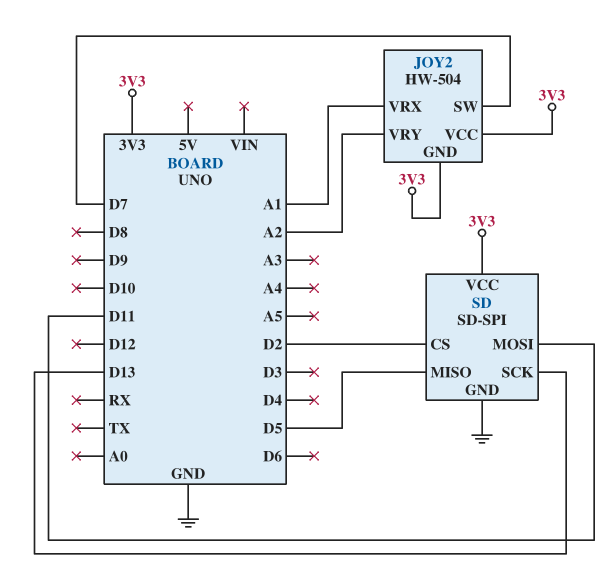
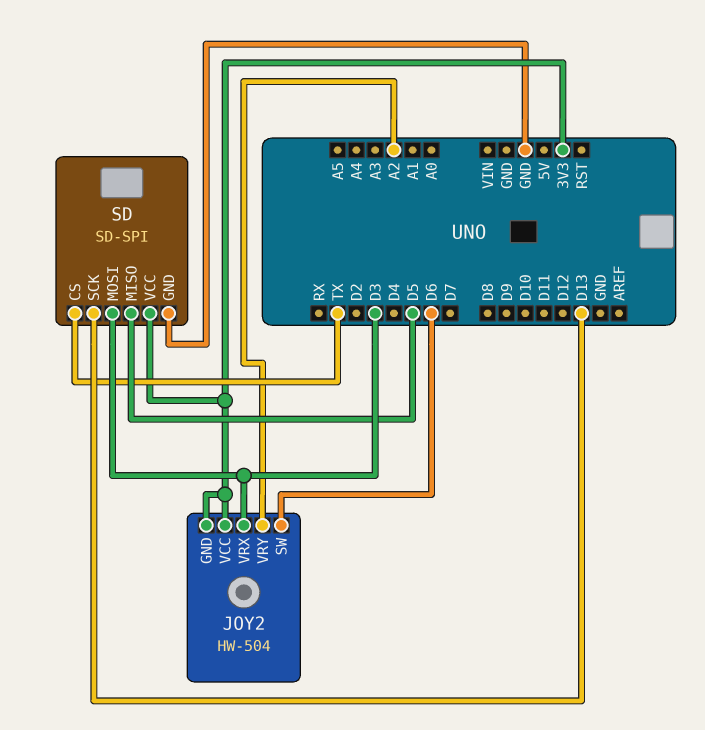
JOY2 pin SW: D7 -> D6
JOY2 pin VRX: A1 -> D3
SD pin CS: D2 -> TX
SD pin MOSI: D11 -> D3

